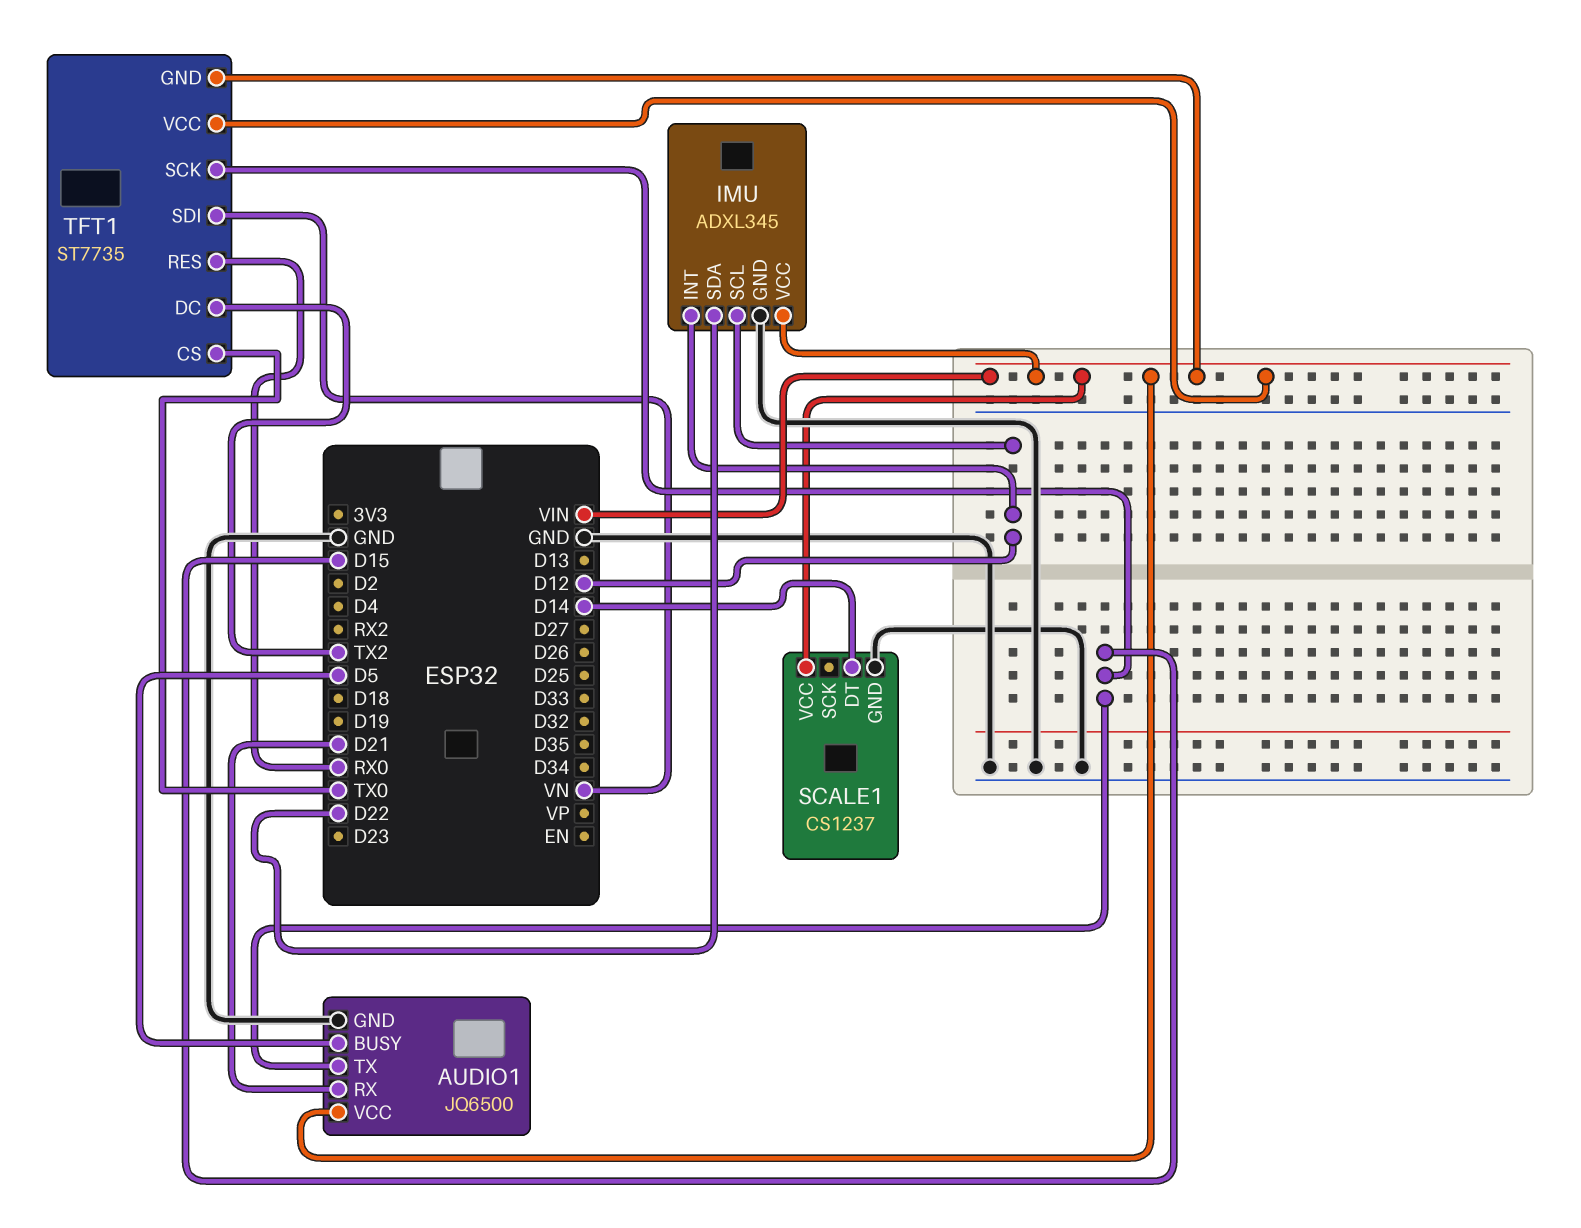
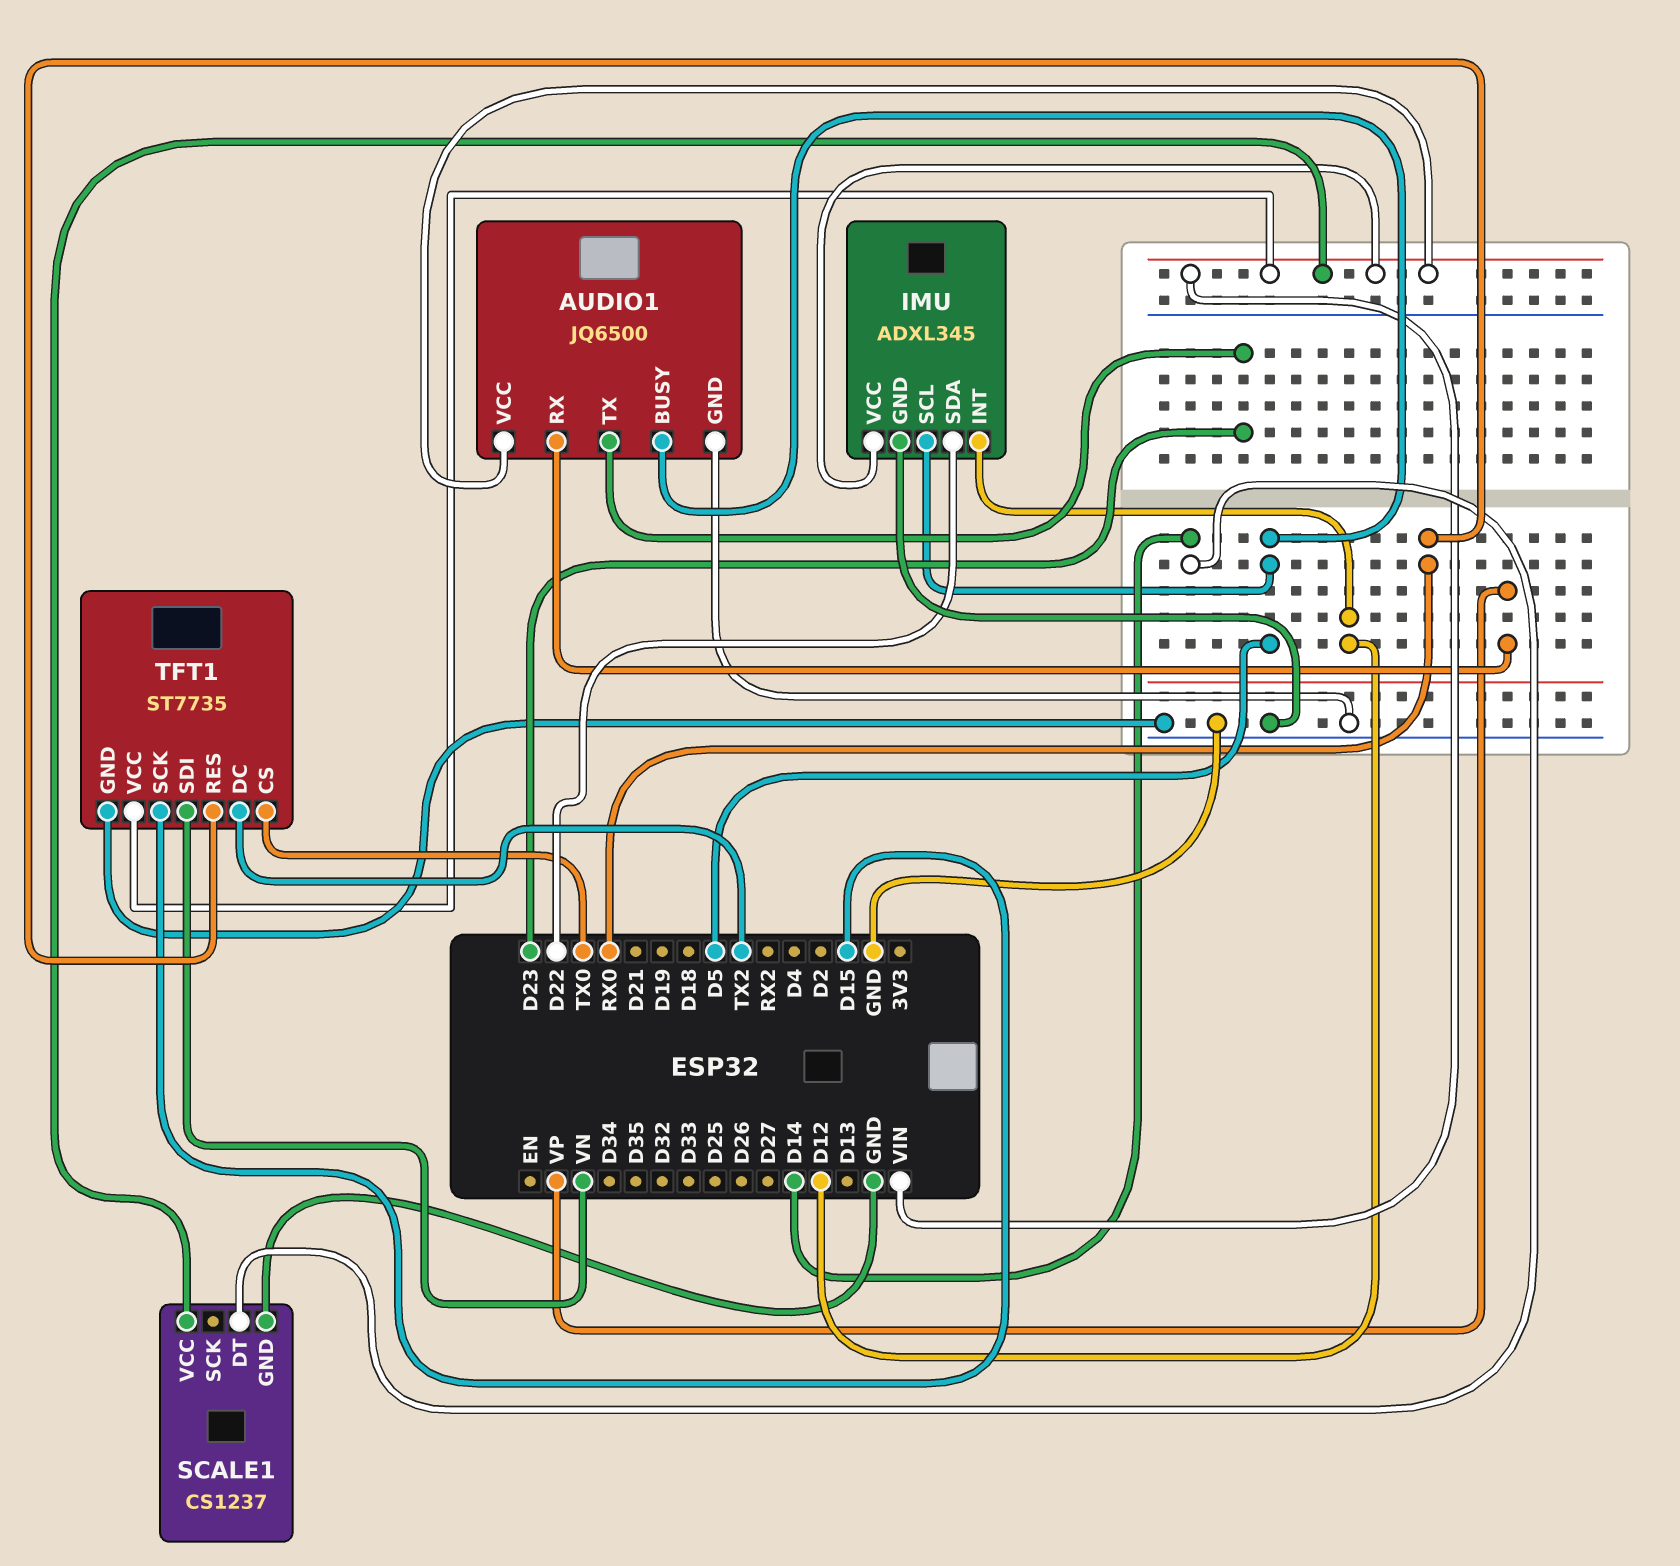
AUDIO1 pin RX: D21 -> VP
AUDIO1 pin TX: D15 -> D23
IMU pin SCL: D12 -> D5
TFT1 pin GND: VIN -> GND

